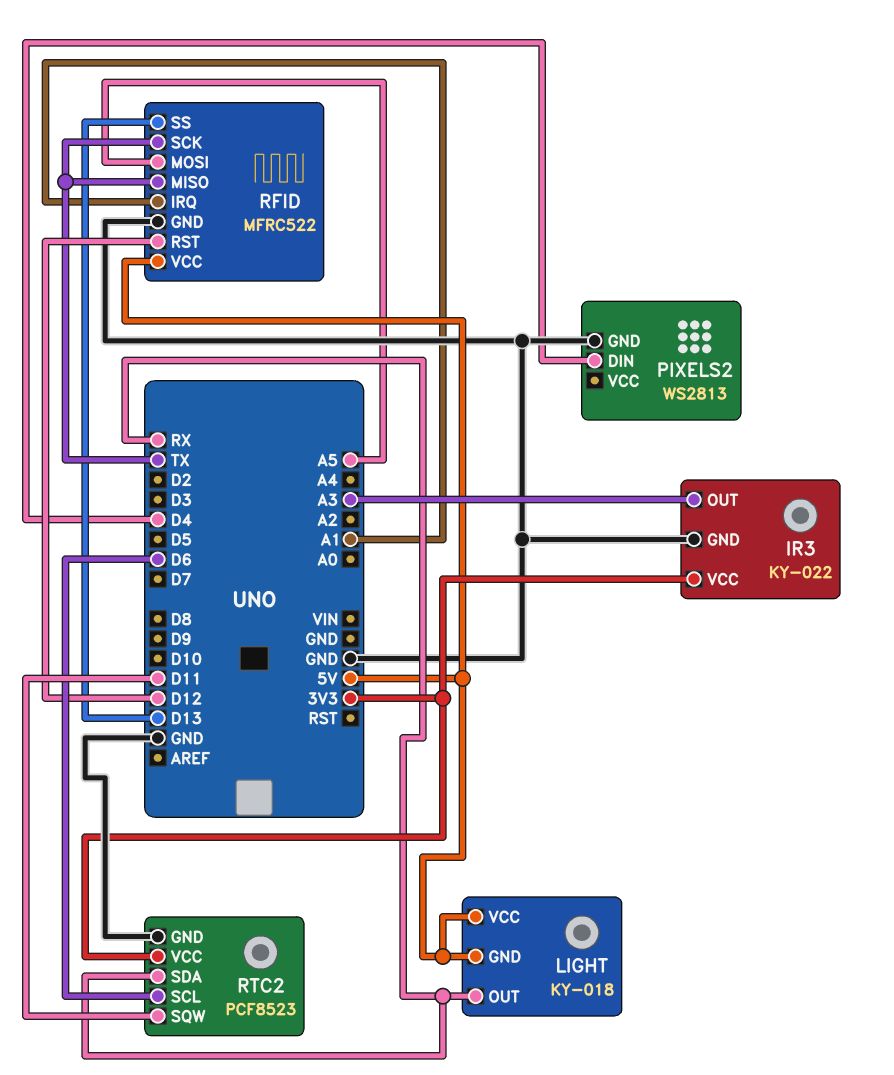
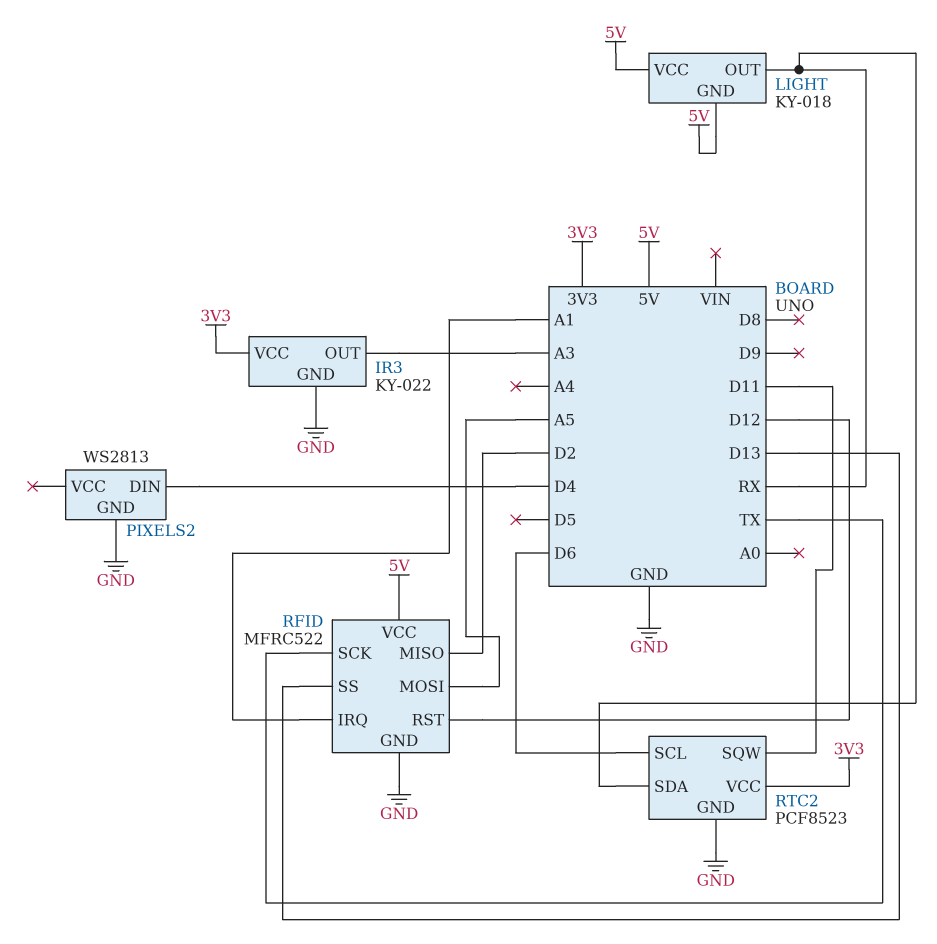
RFID pin MISO: TX -> D2

